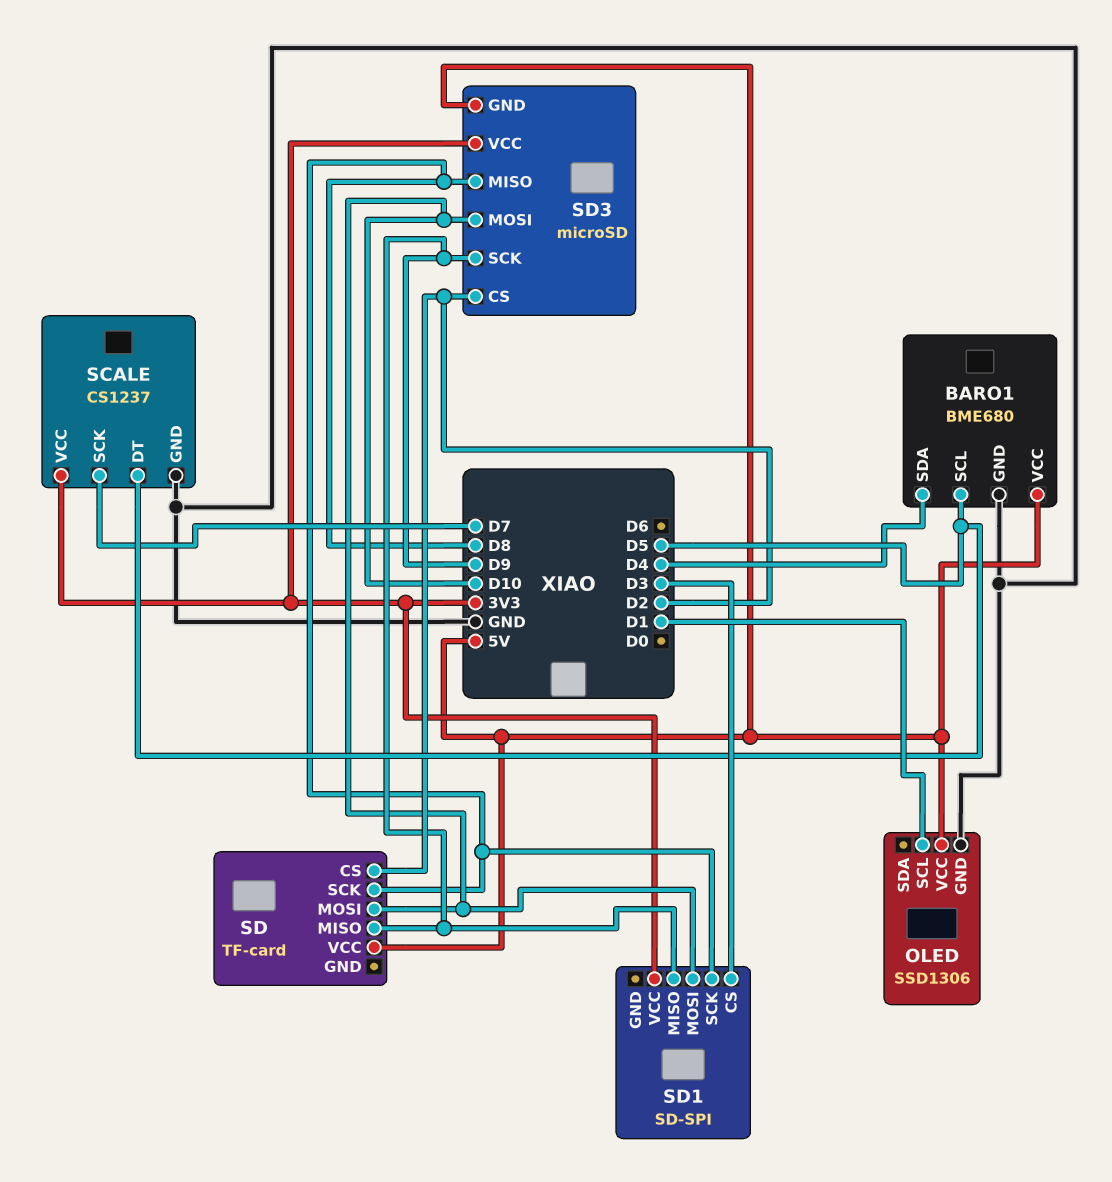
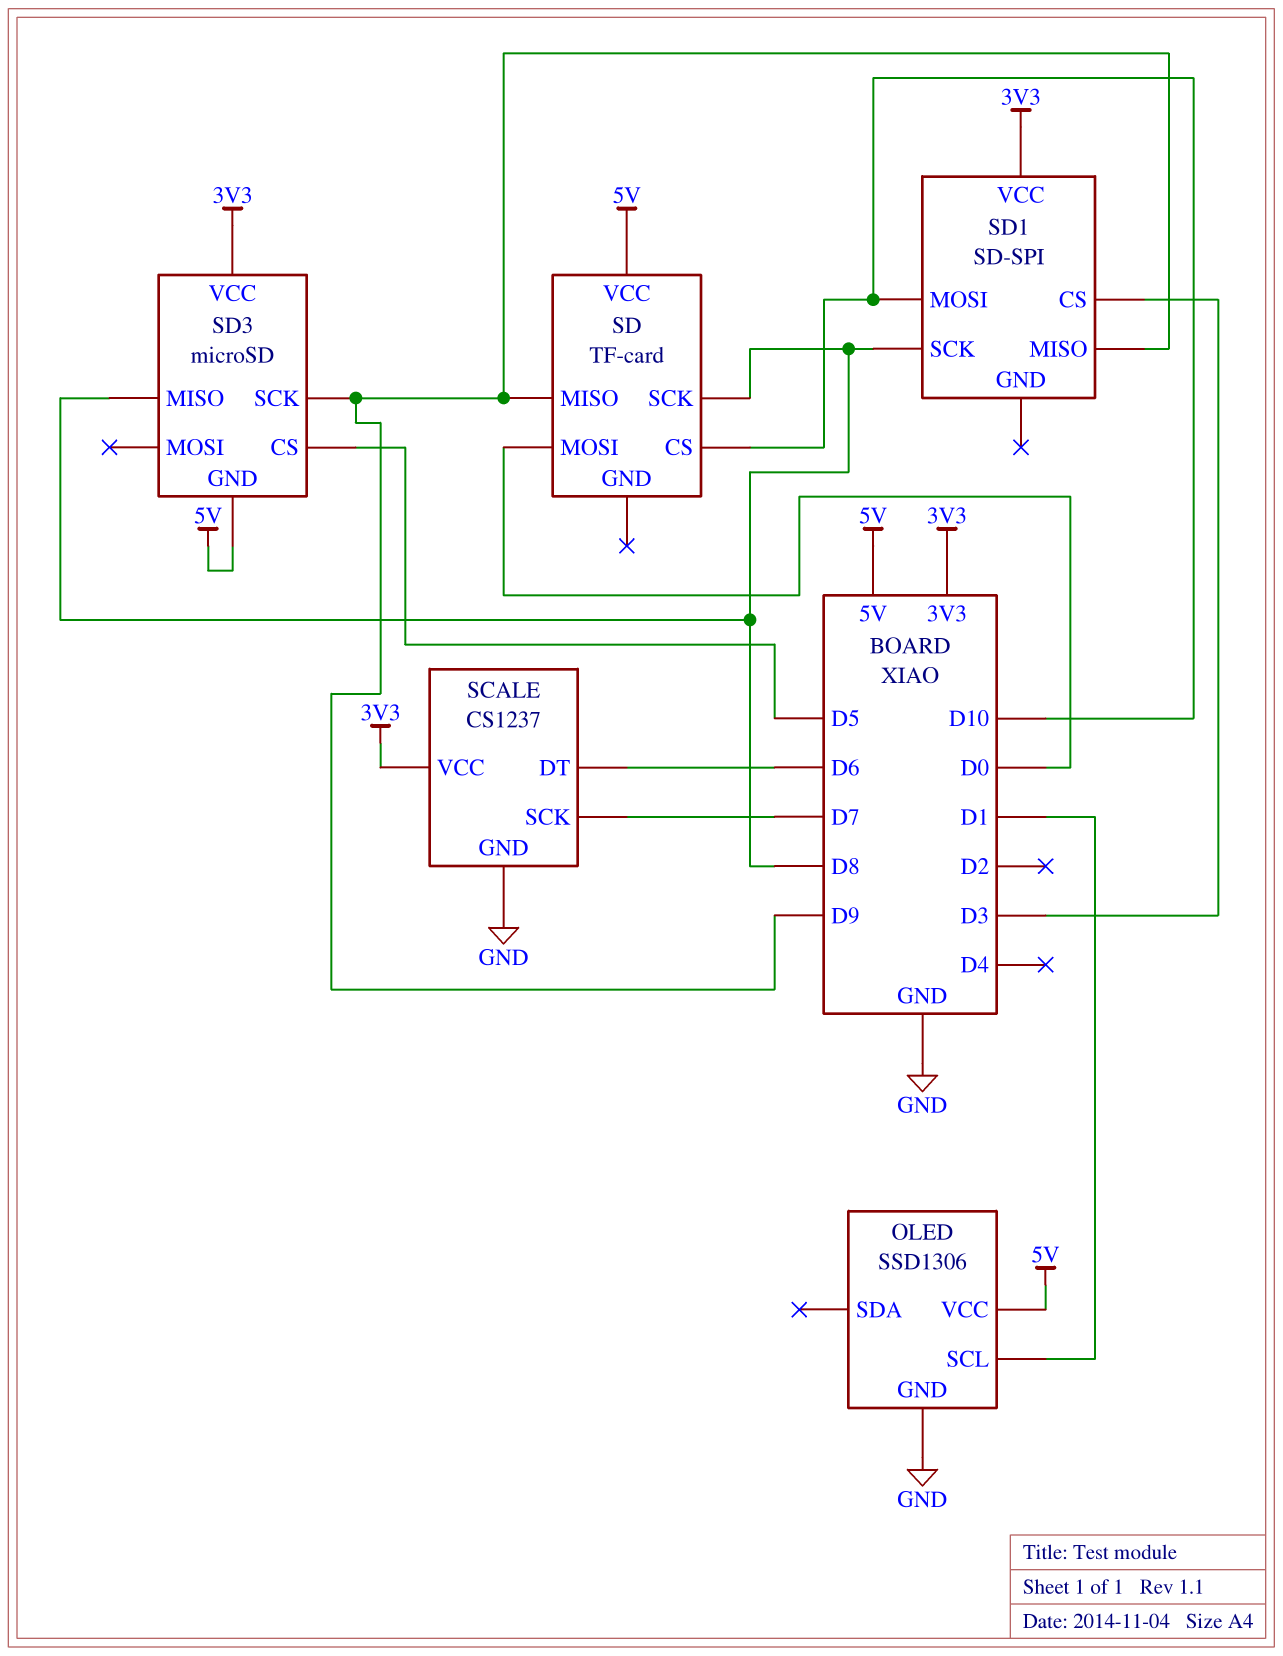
BARO1: BME680 -> none
BARO1 pin GND: GND -> none
BARO1 pin SCL: D5 -> none
BARO1 pin SDA: D4 -> none
BARO1 pin VCC: 5V -> none
SCALE pin DT: D5 -> D6
SD pin CS: D2 -> D10
SD pin MOSI: D10 -> D0
SD3 pin CS: D2 -> D5
SD3 pin MOSI: D10 -> none

